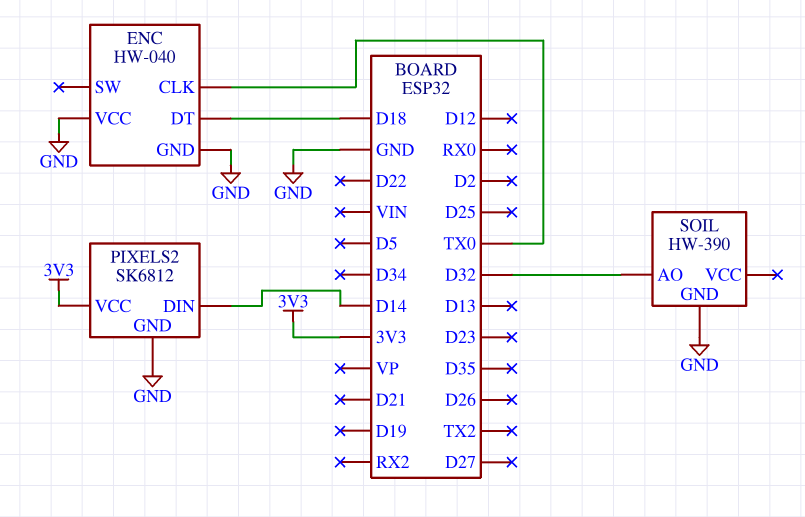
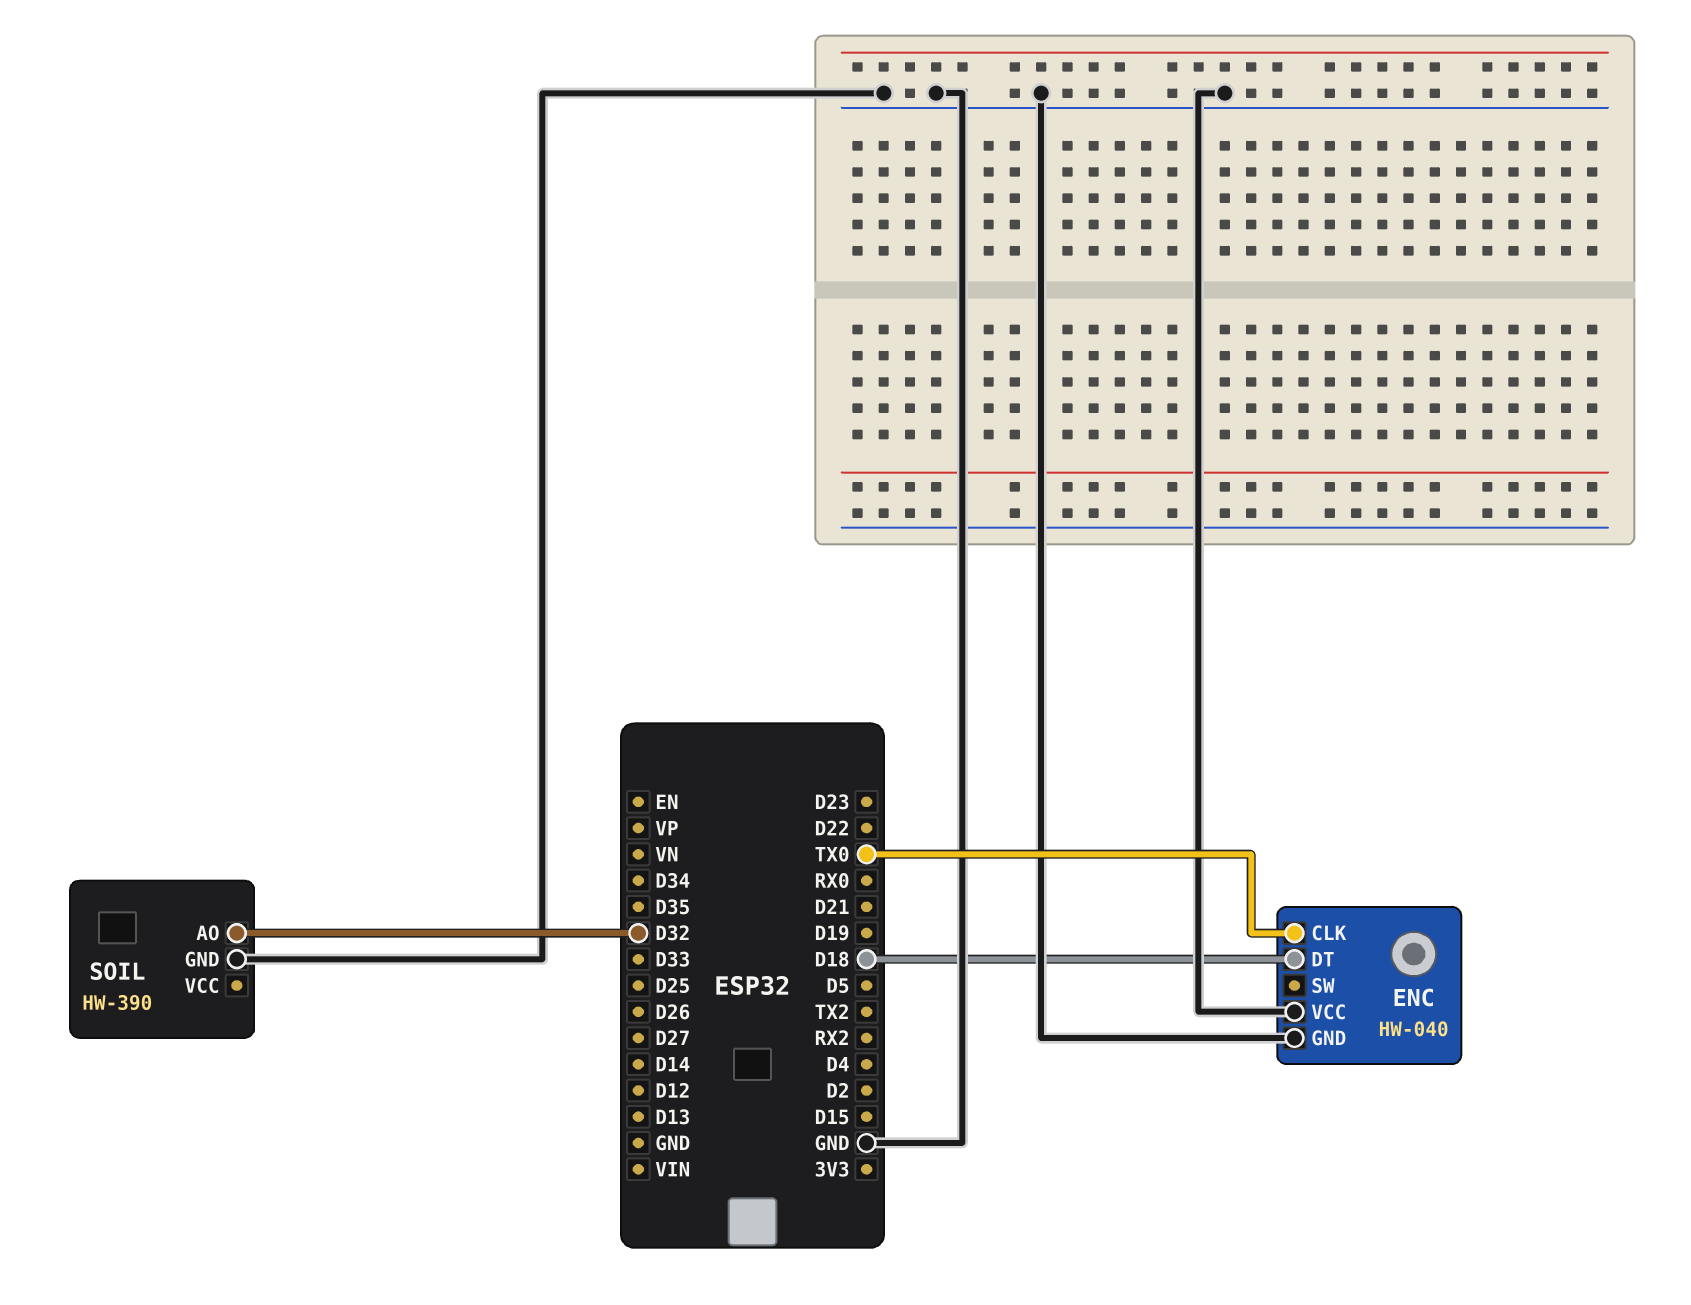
PIXELS2: SK6812 -> none
PIXELS2 pin DIN: D14 -> none
PIXELS2 pin GND: GND -> none
PIXELS2 pin VCC: 3V3 -> none

